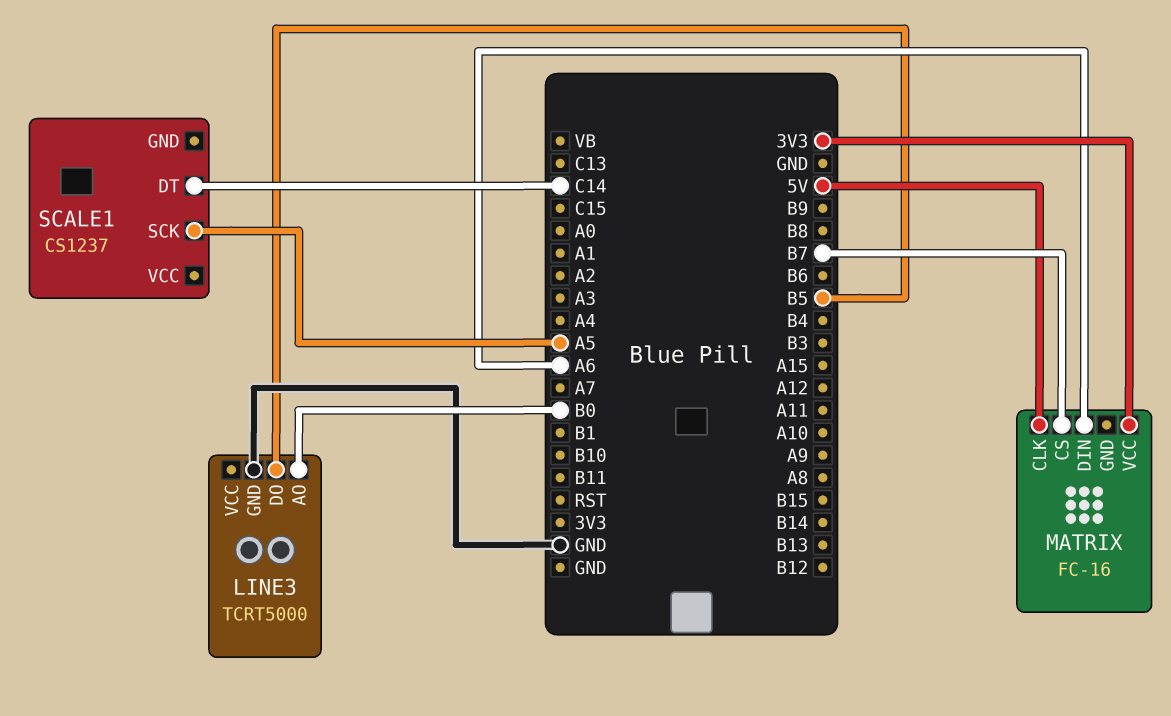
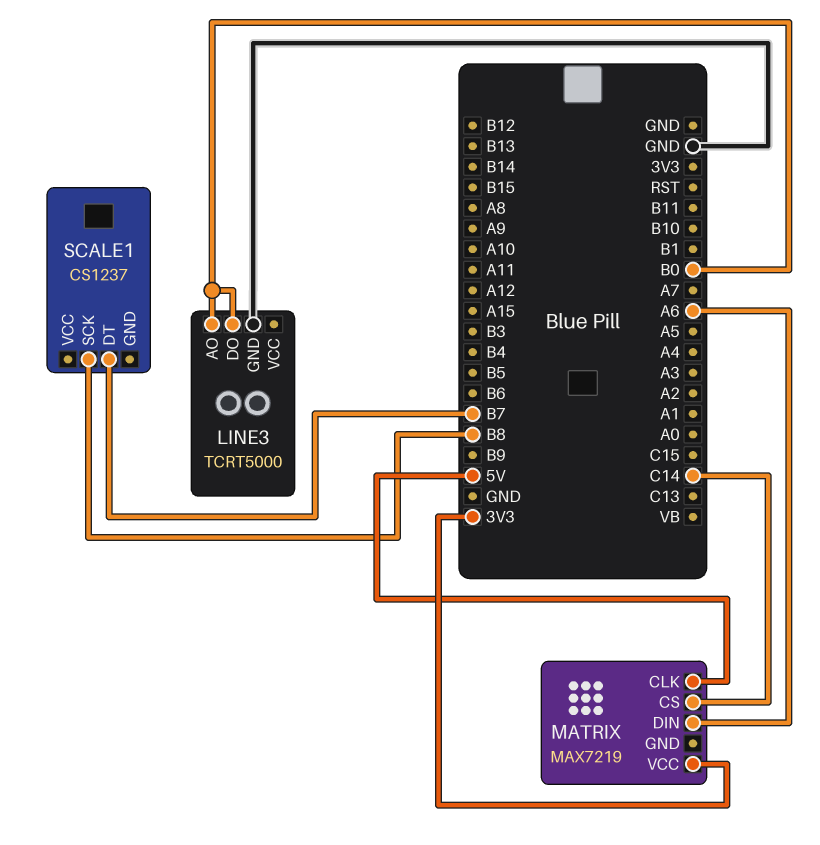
LINE3 pin DO: B5 -> B0
MATRIX: FC-16 -> MAX7219
MATRIX pin CS: B7 -> C14
SCALE1 pin DT: C14 -> B7
SCALE1 pin SCK: A5 -> B8

